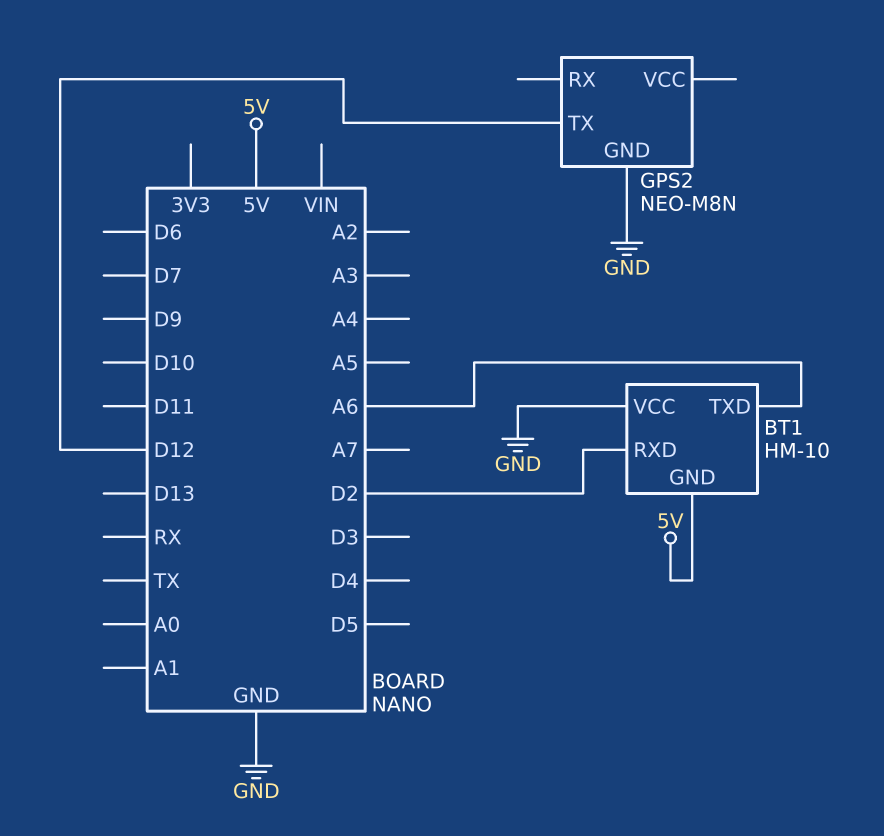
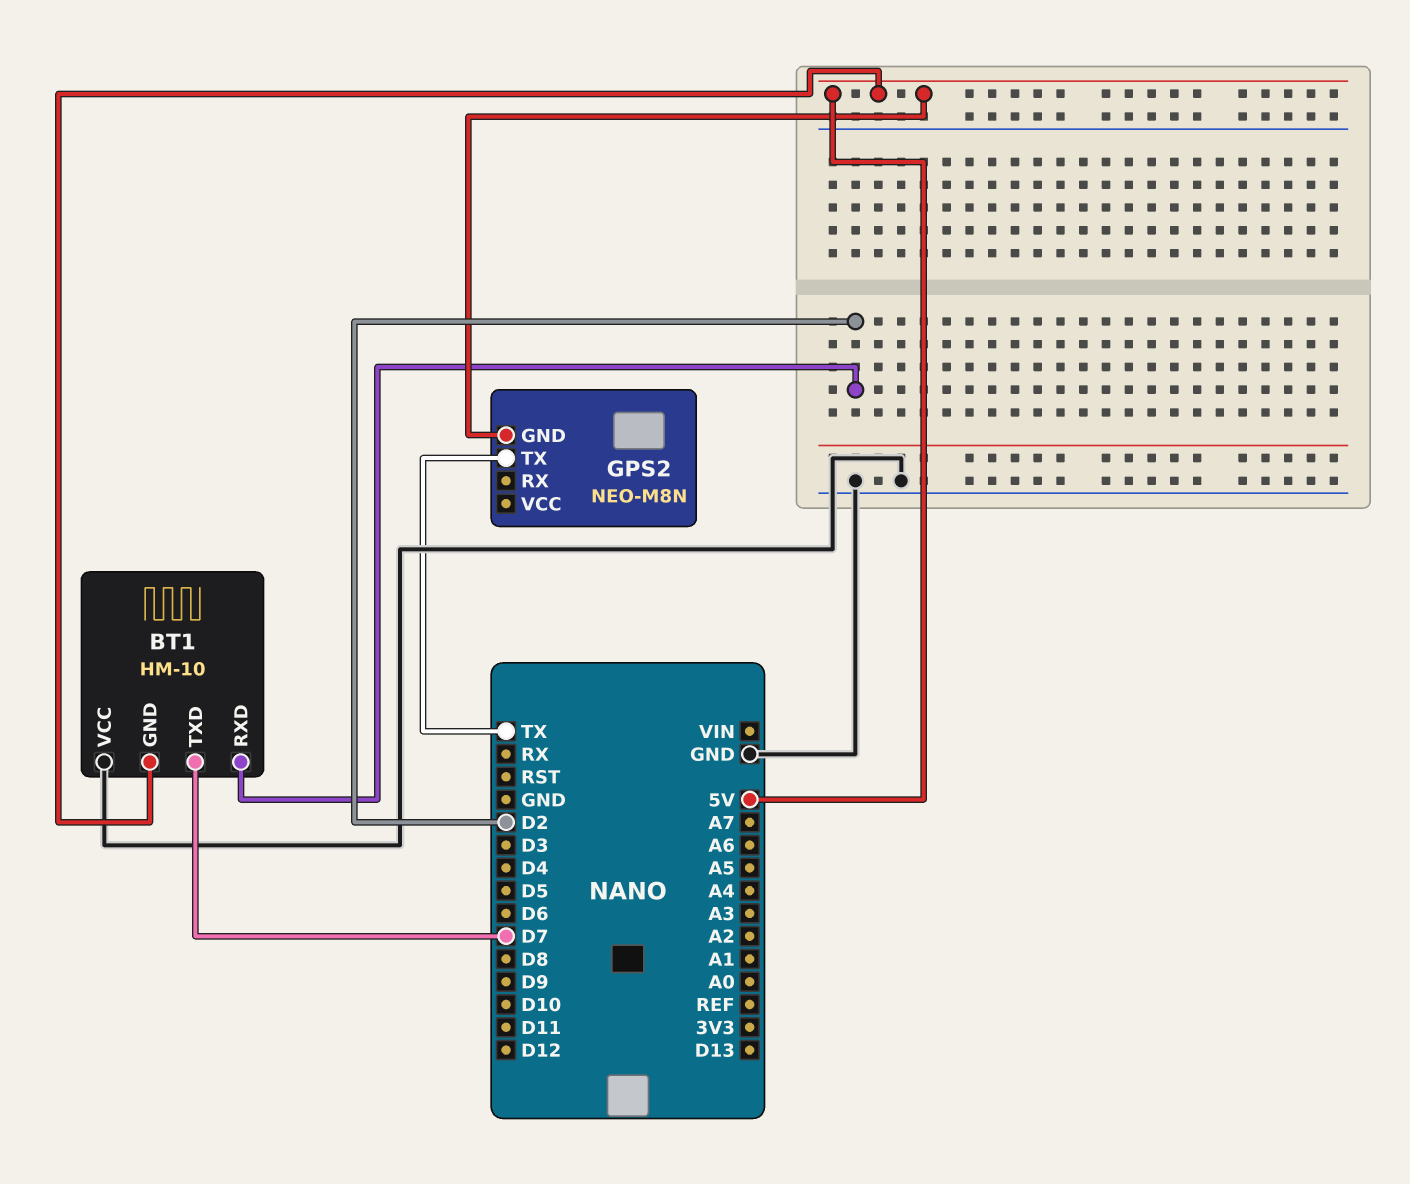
BT1 pin TXD: A6 -> D7
GPS2 pin GND: GND -> 5V
GPS2 pin TX: D12 -> TX

